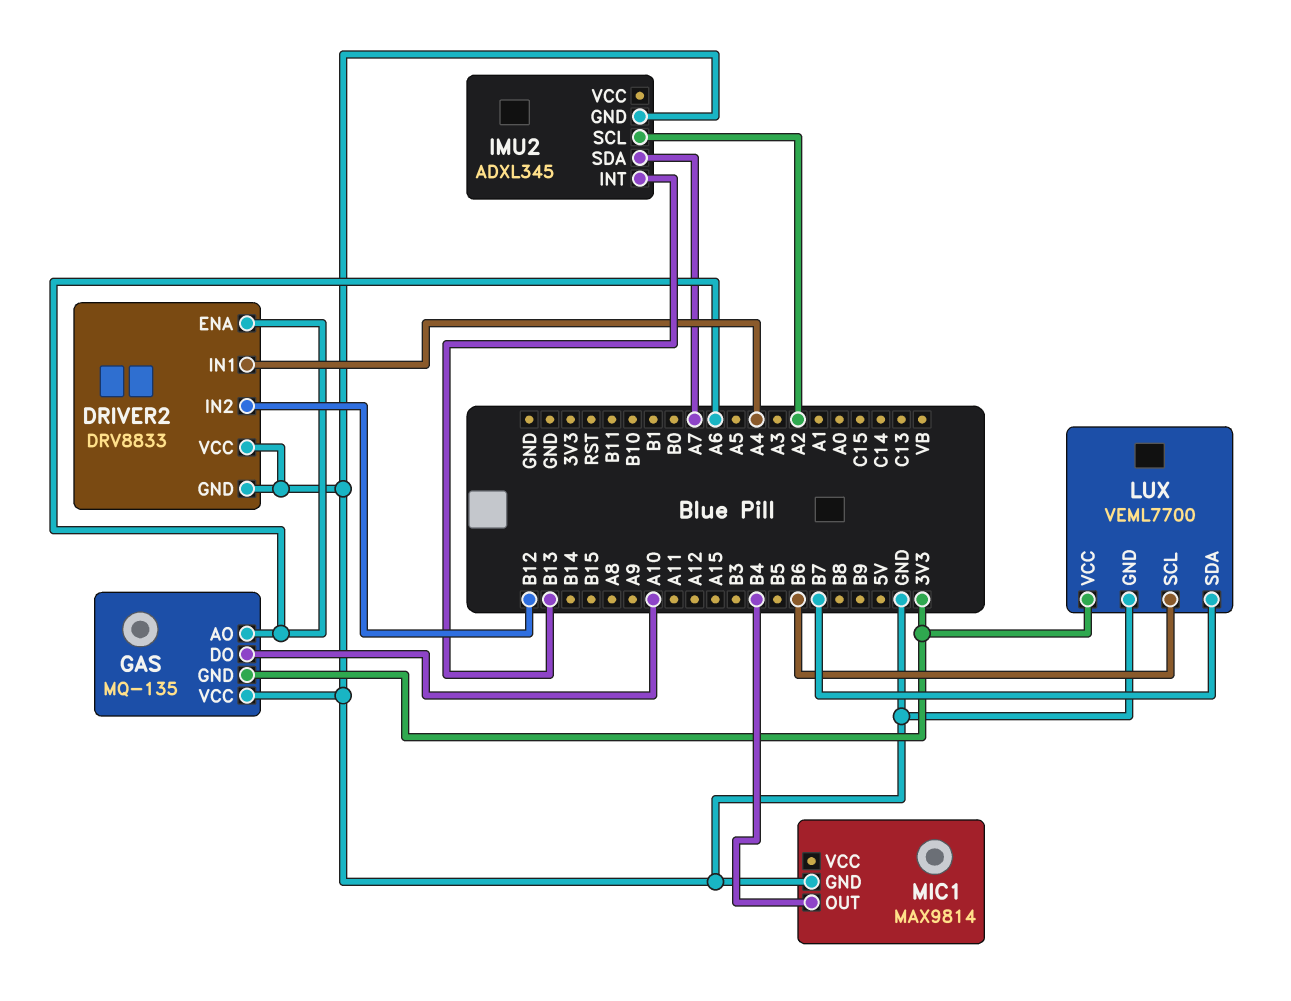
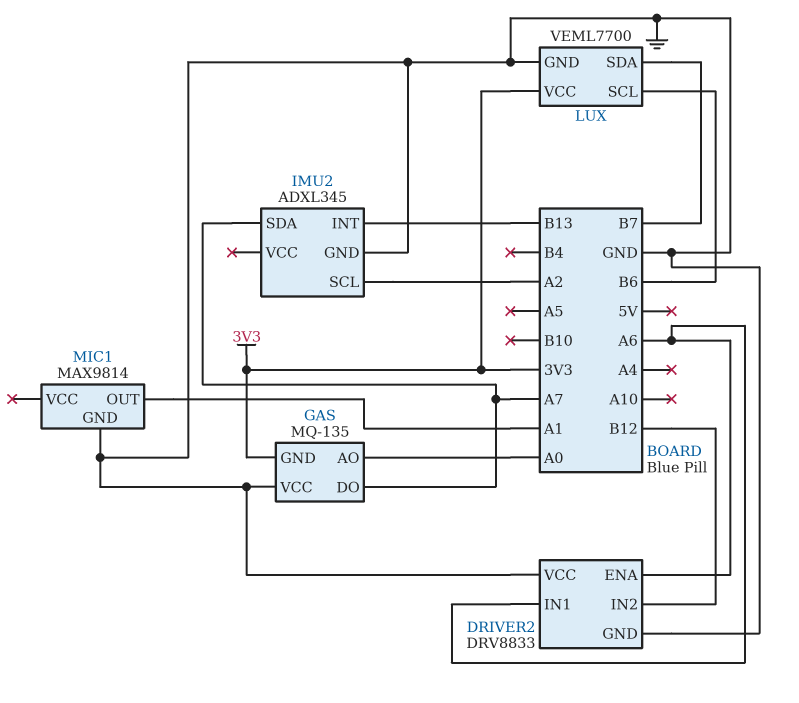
DRIVER2 pin IN1: A4 -> A6
GAS pin AO: A6 -> A0
GAS pin DO: A10 -> A7
MIC1 pin OUT: B4 -> A1

